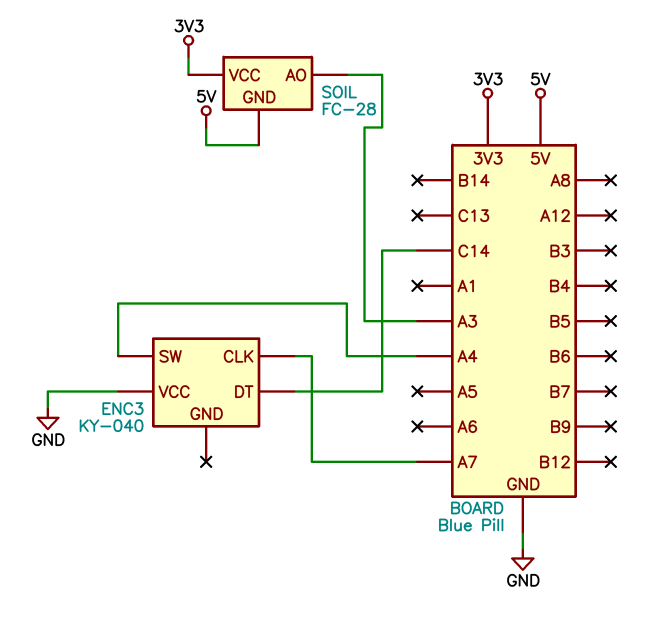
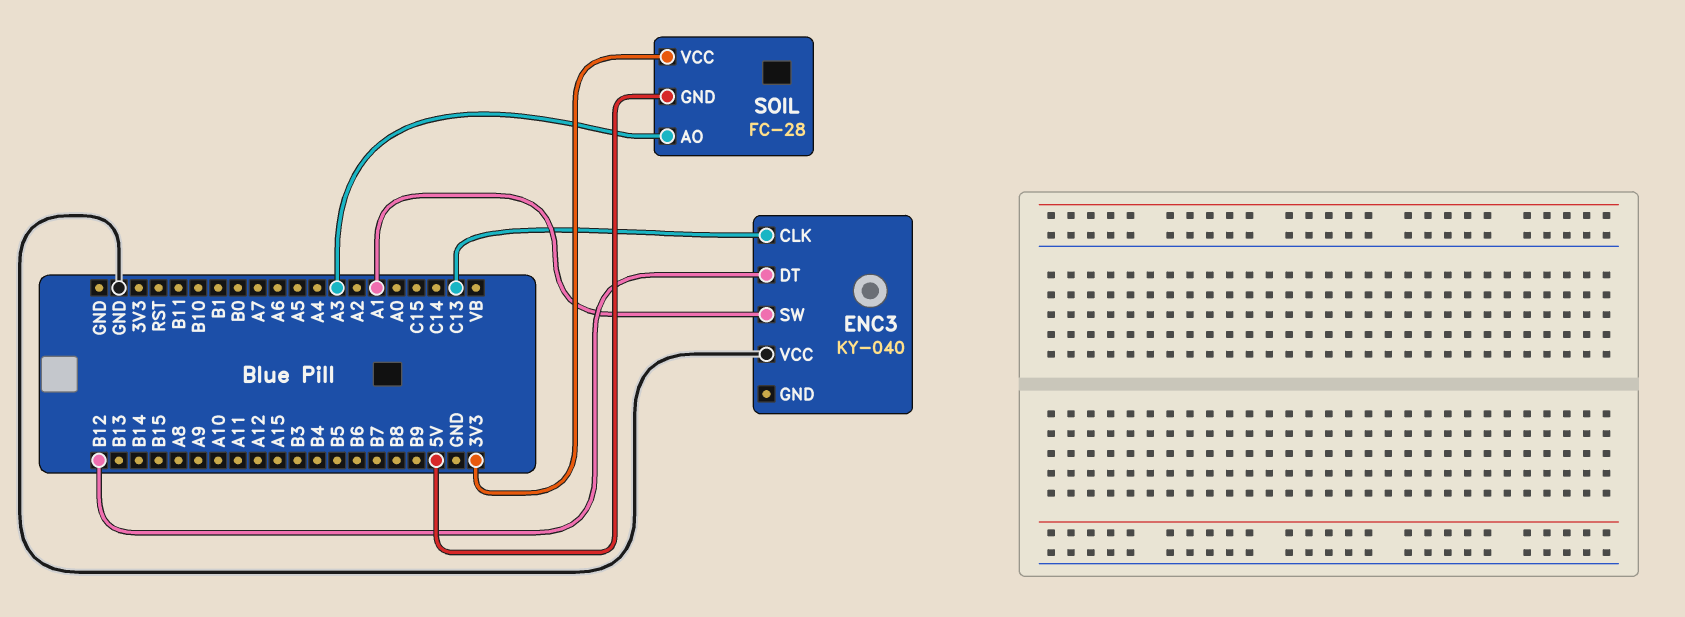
ENC3 pin CLK: A7 -> C13
ENC3 pin DT: C14 -> B12
ENC3 pin SW: A4 -> A1

